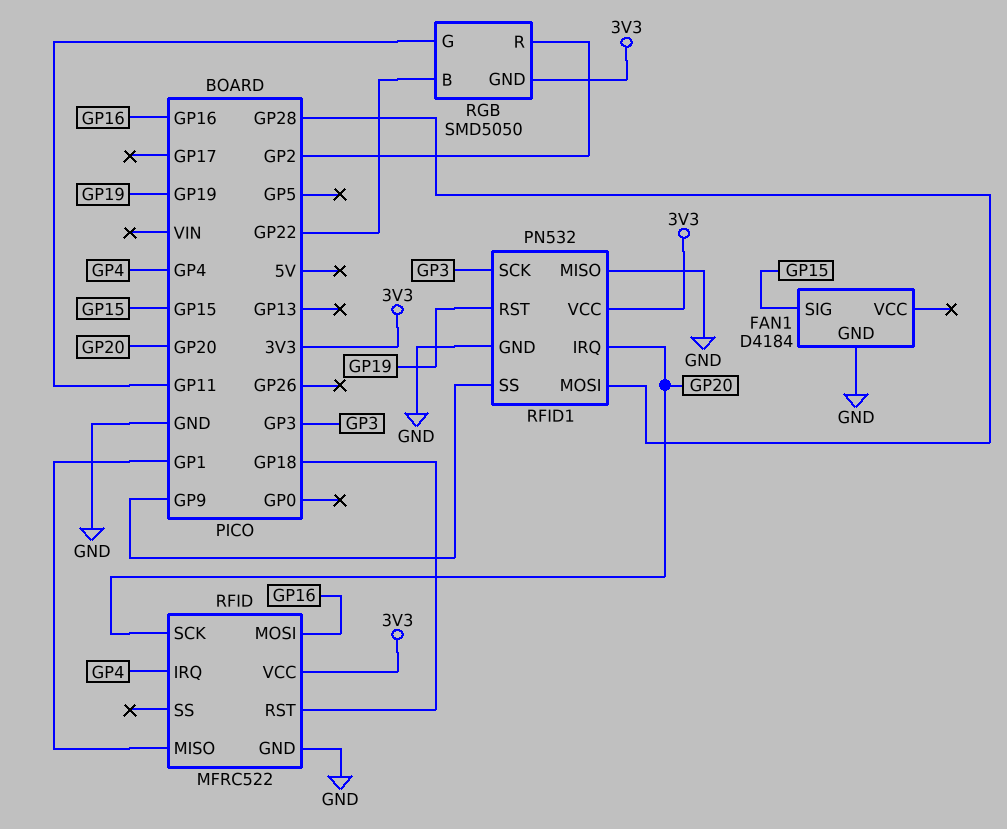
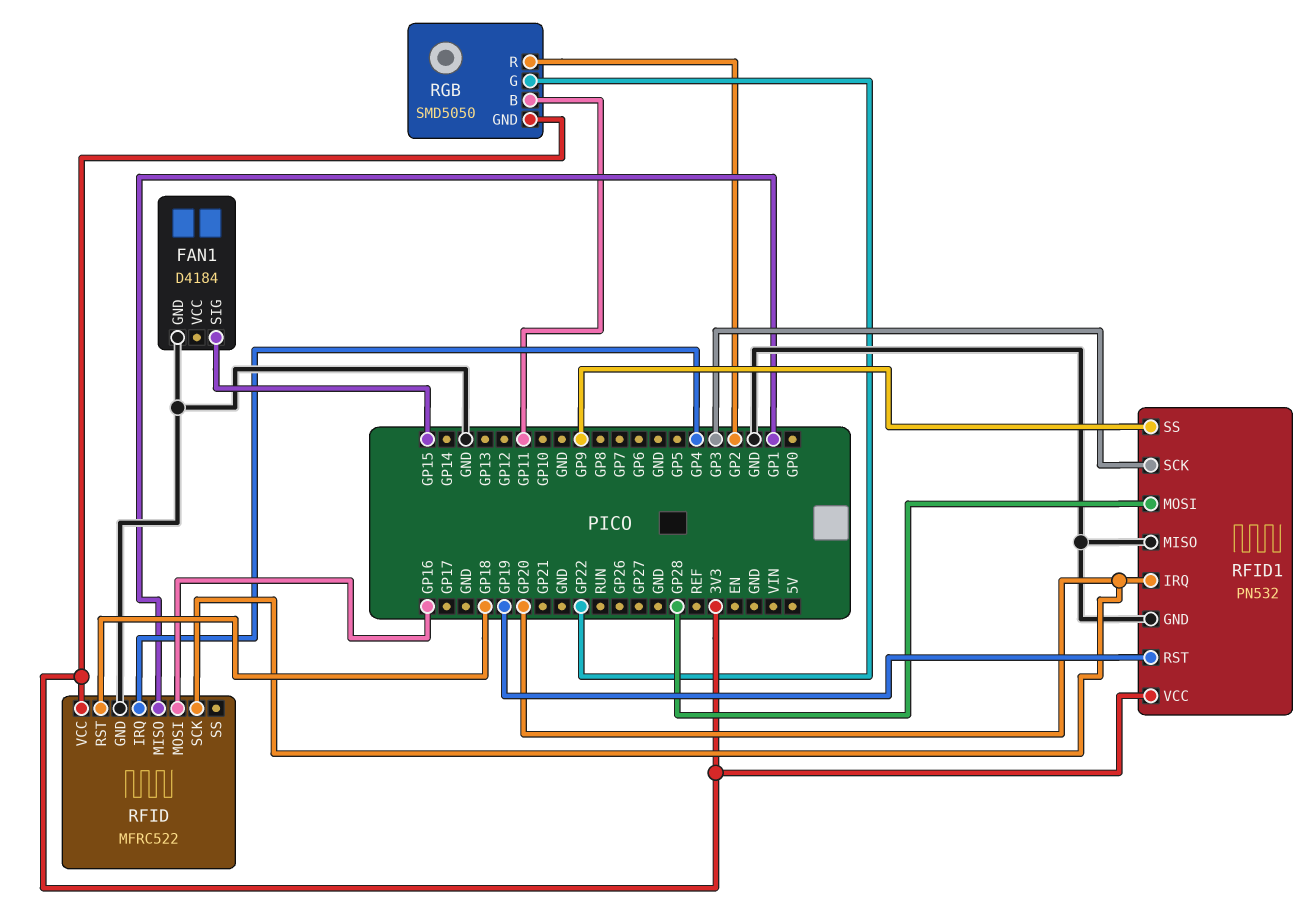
RGB pin B: GP22 -> GP11
RGB pin G: GP11 -> GP22

